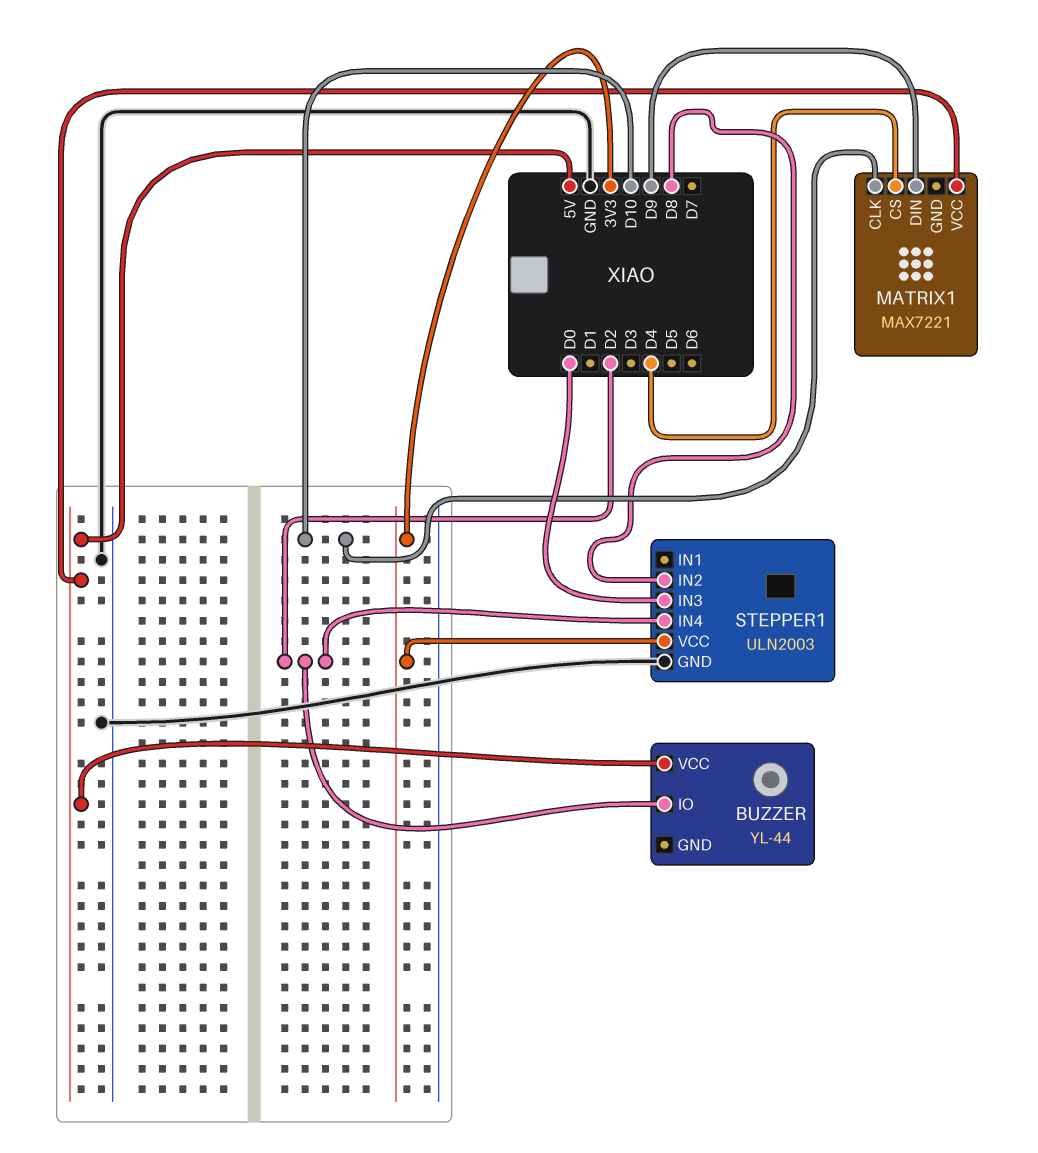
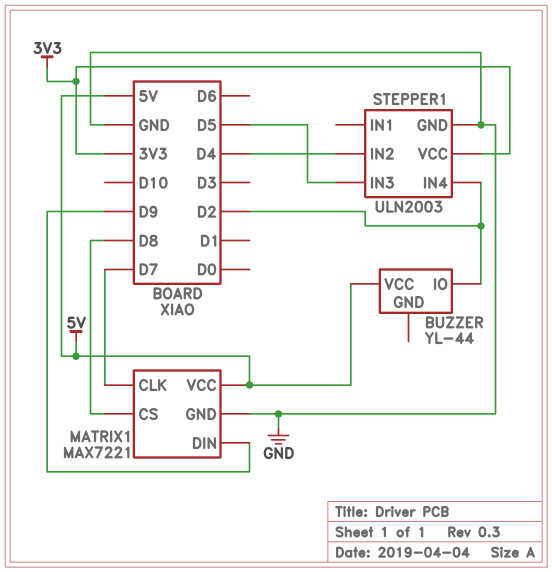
MATRIX1 pin CLK: D10 -> D7
MATRIX1 pin CS: D4 -> D8
MATRIX1 pin GND: none -> GND
STEPPER1 pin IN2: D8 -> D4
STEPPER1 pin IN3: D0 -> D5

